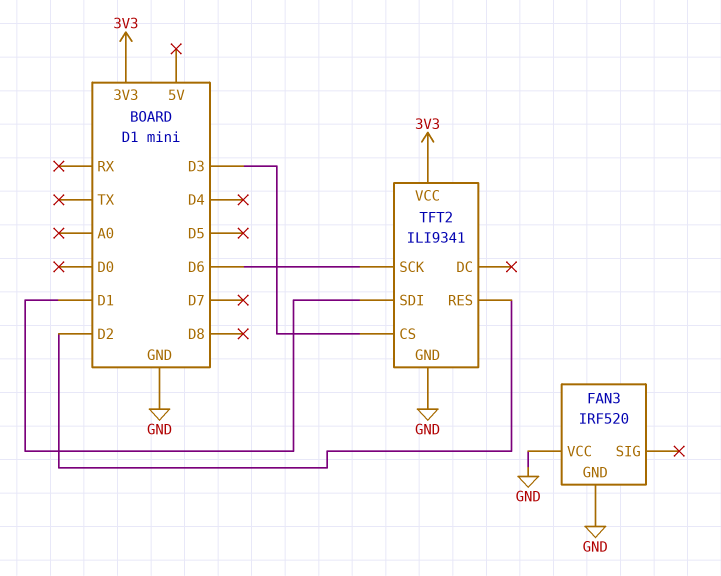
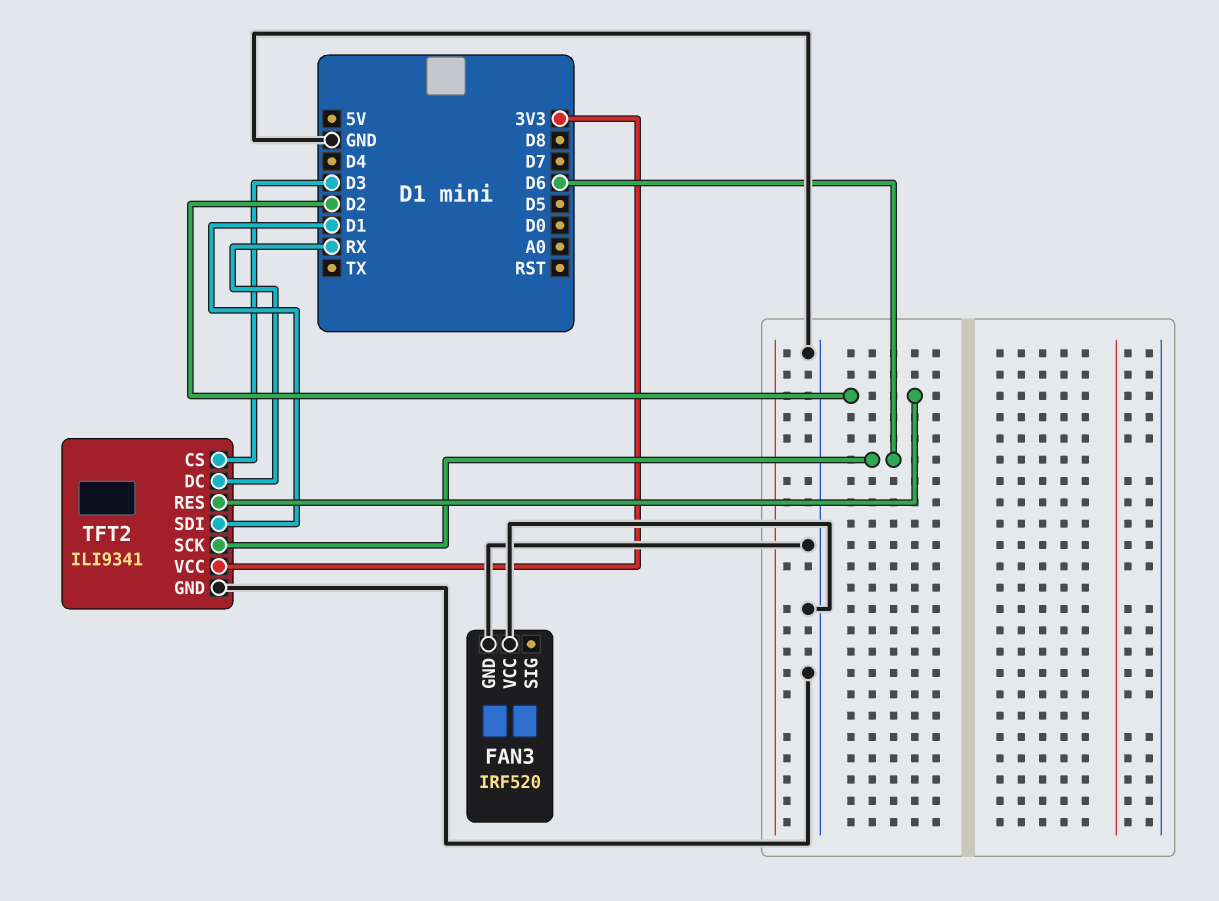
TFT2 pin DC: none -> RX

